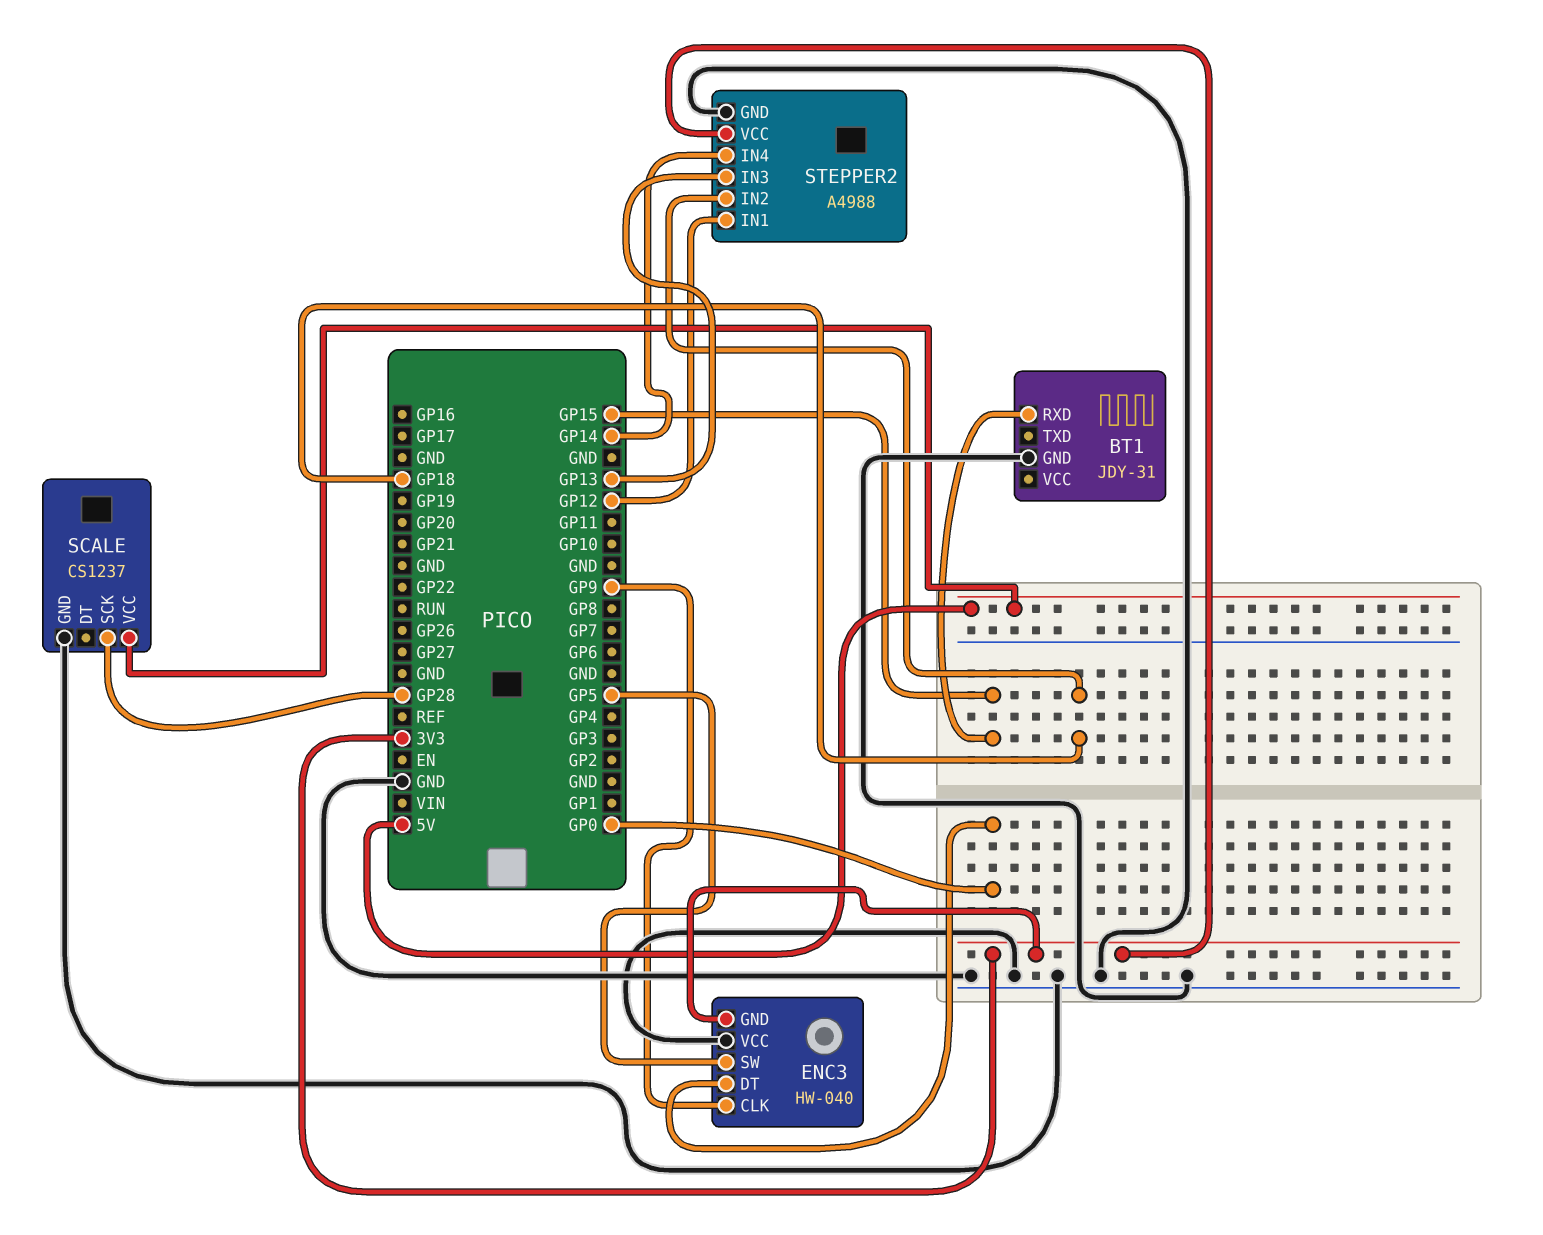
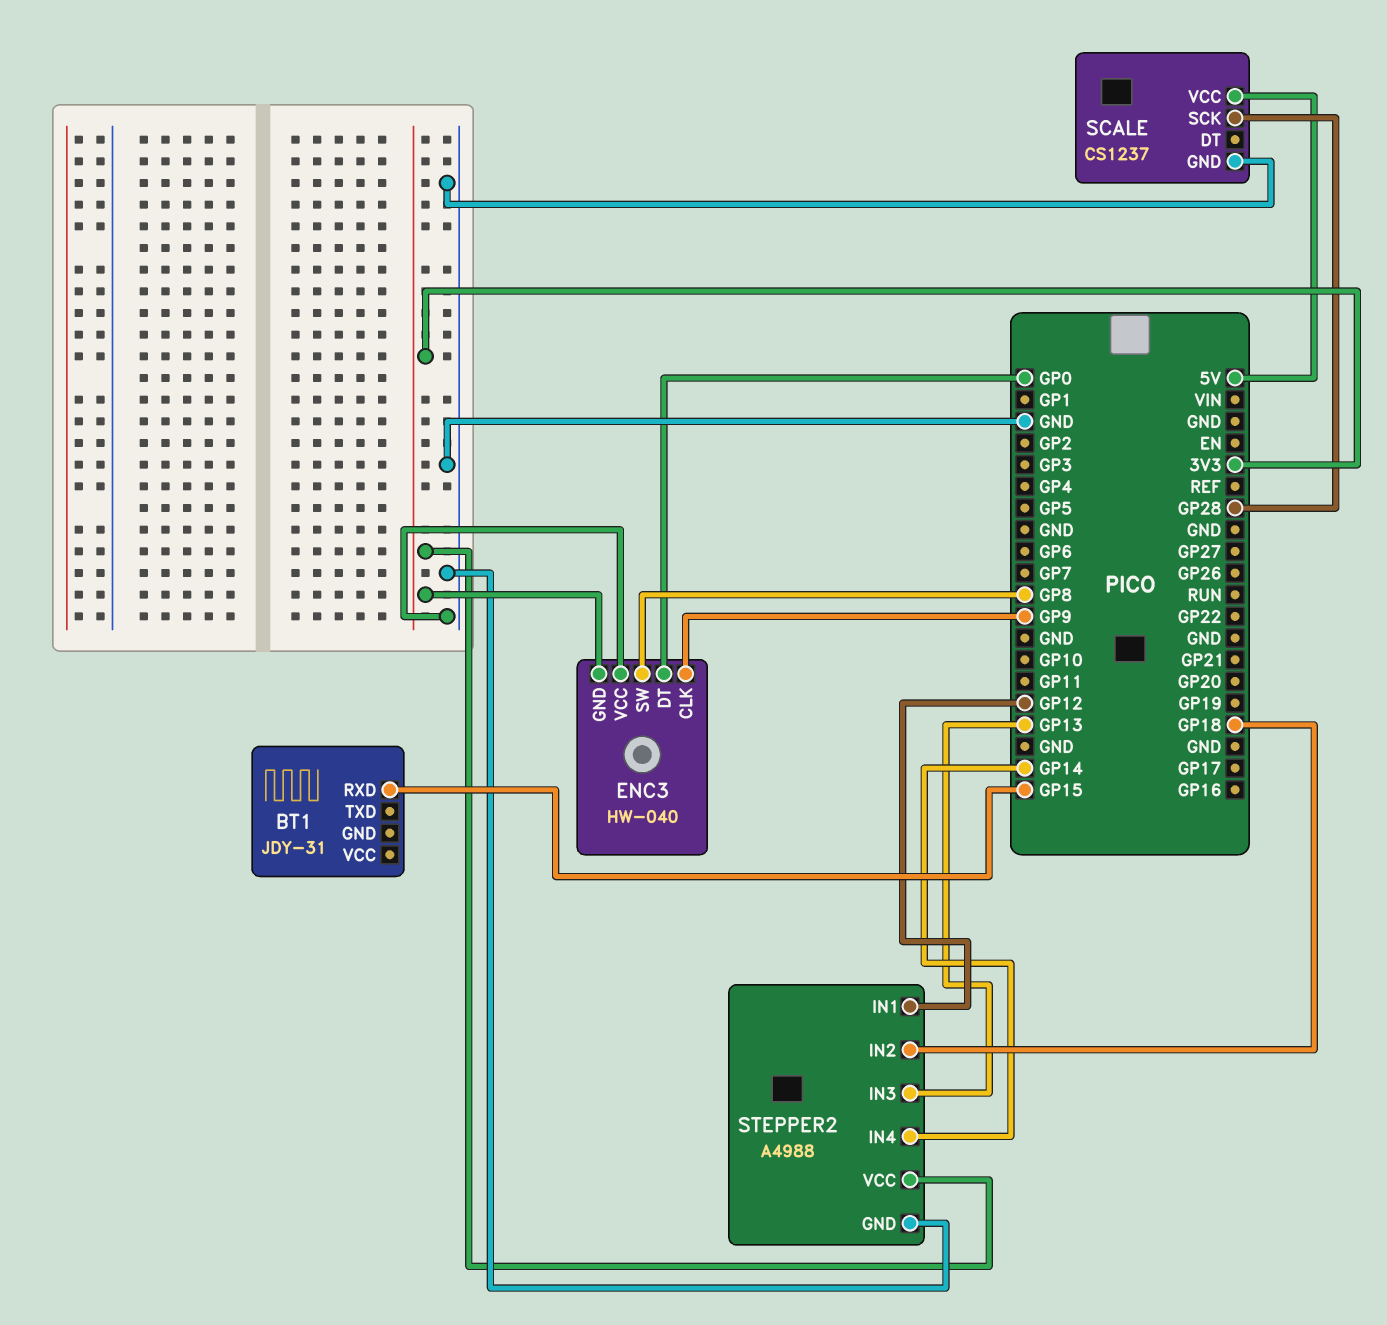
BT1 pin GND: GND -> none
ENC3 pin SW: GP5 -> GP8

